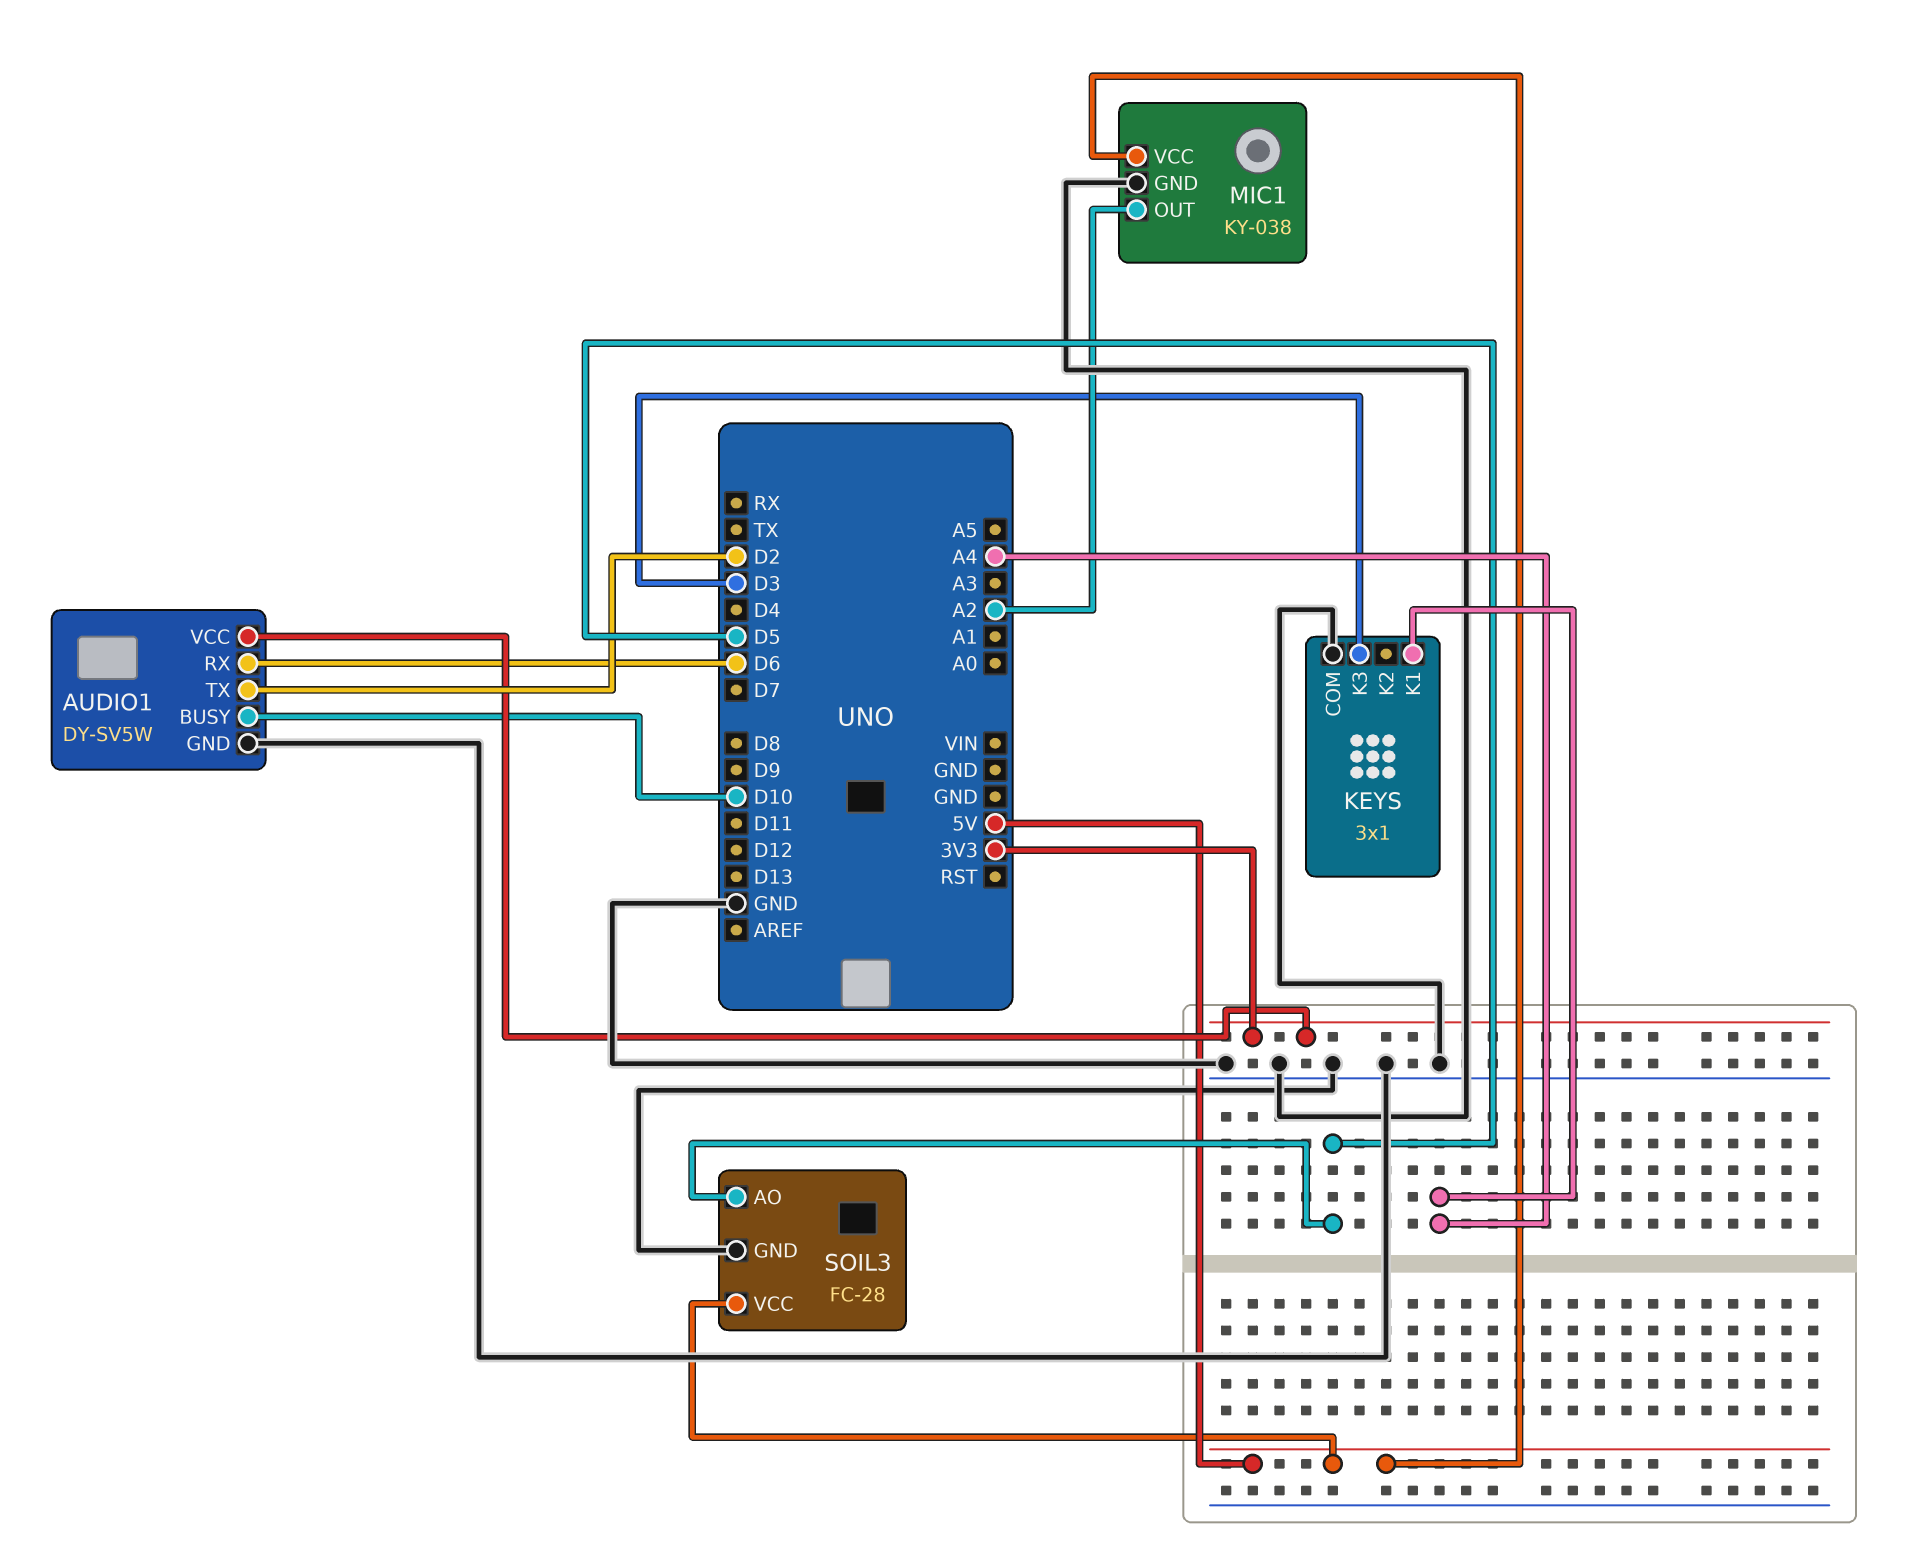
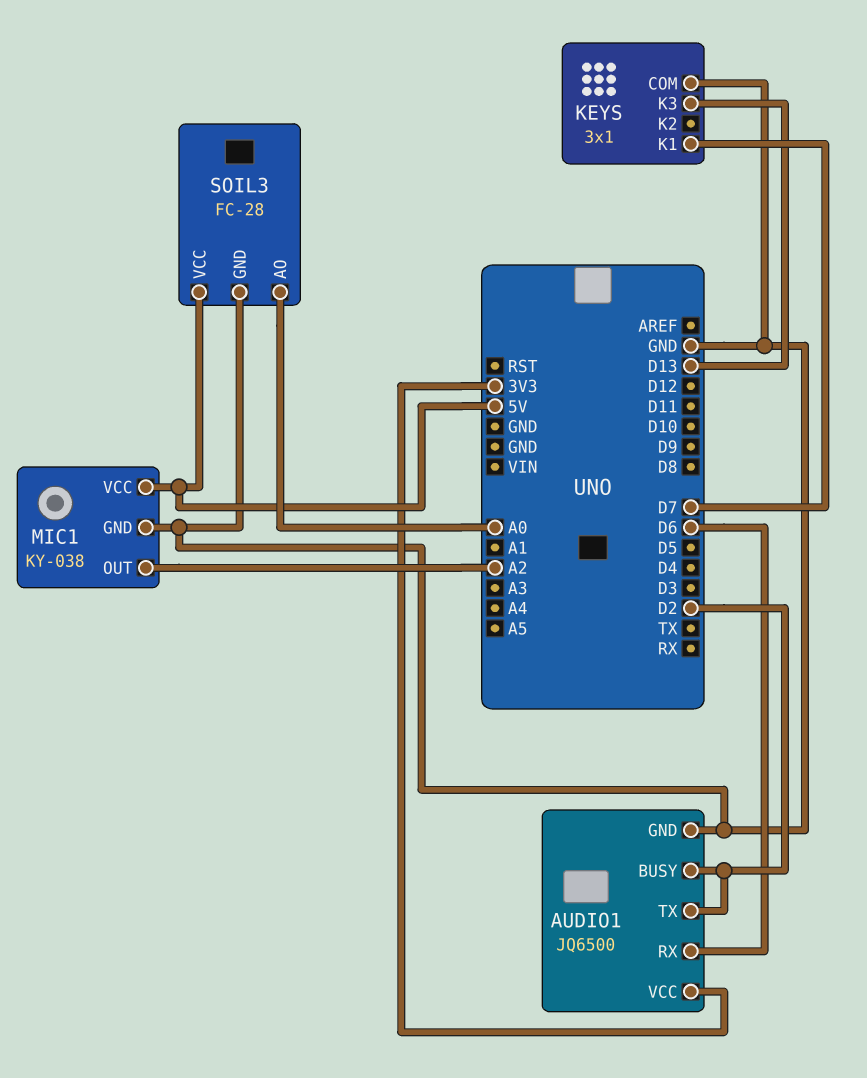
AUDIO1: DY-SV5W -> JQ6500
AUDIO1 pin BUSY: D10 -> D2
KEYS pin K1: A4 -> D7
KEYS pin K3: D3 -> D13
SOIL3 pin AO: D5 -> A0

